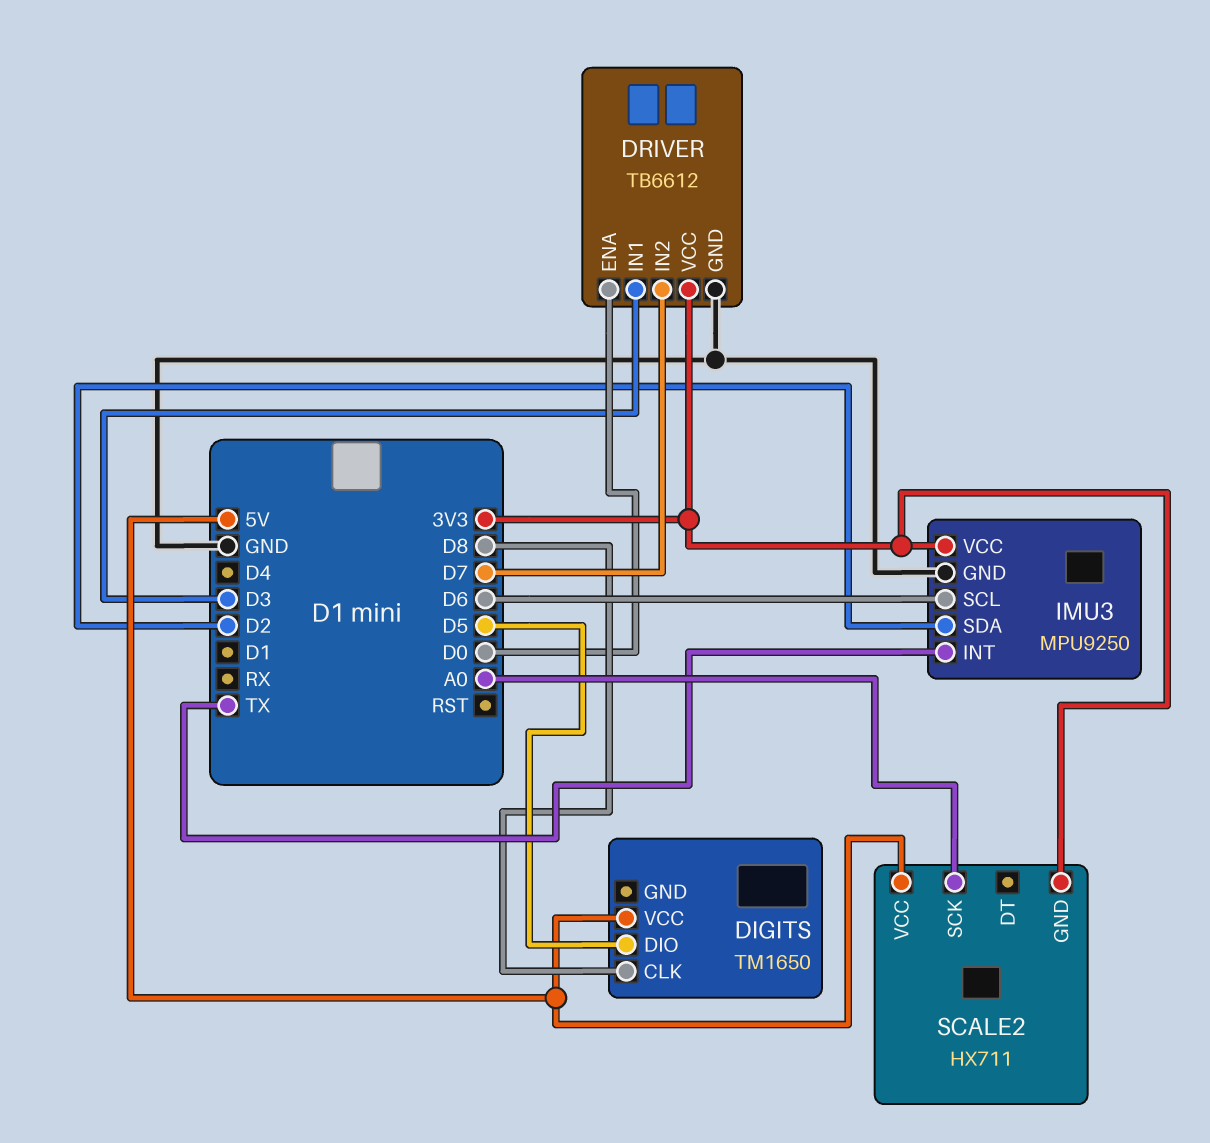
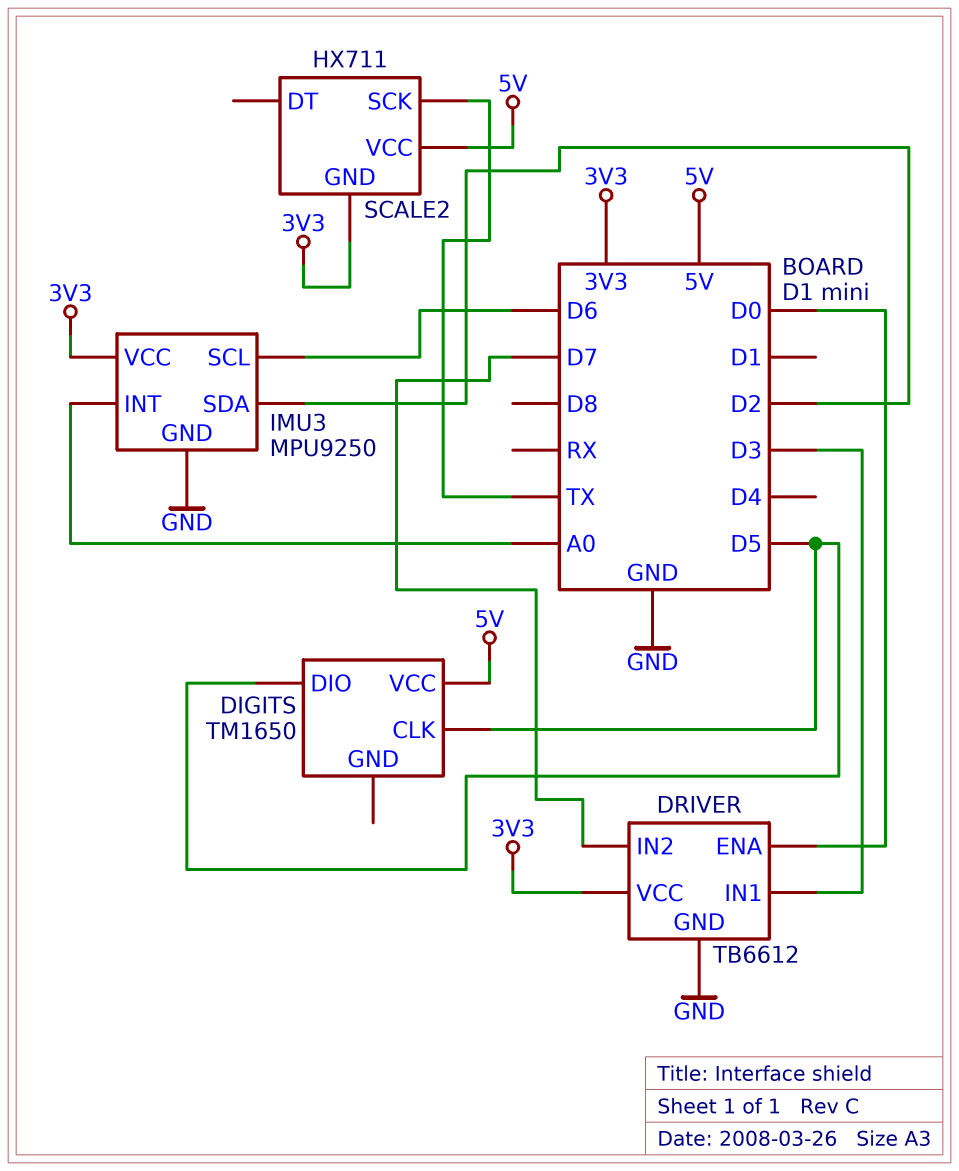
DIGITS pin CLK: D8 -> D5
IMU3 pin INT: TX -> A0
SCALE2 pin SCK: A0 -> TX

